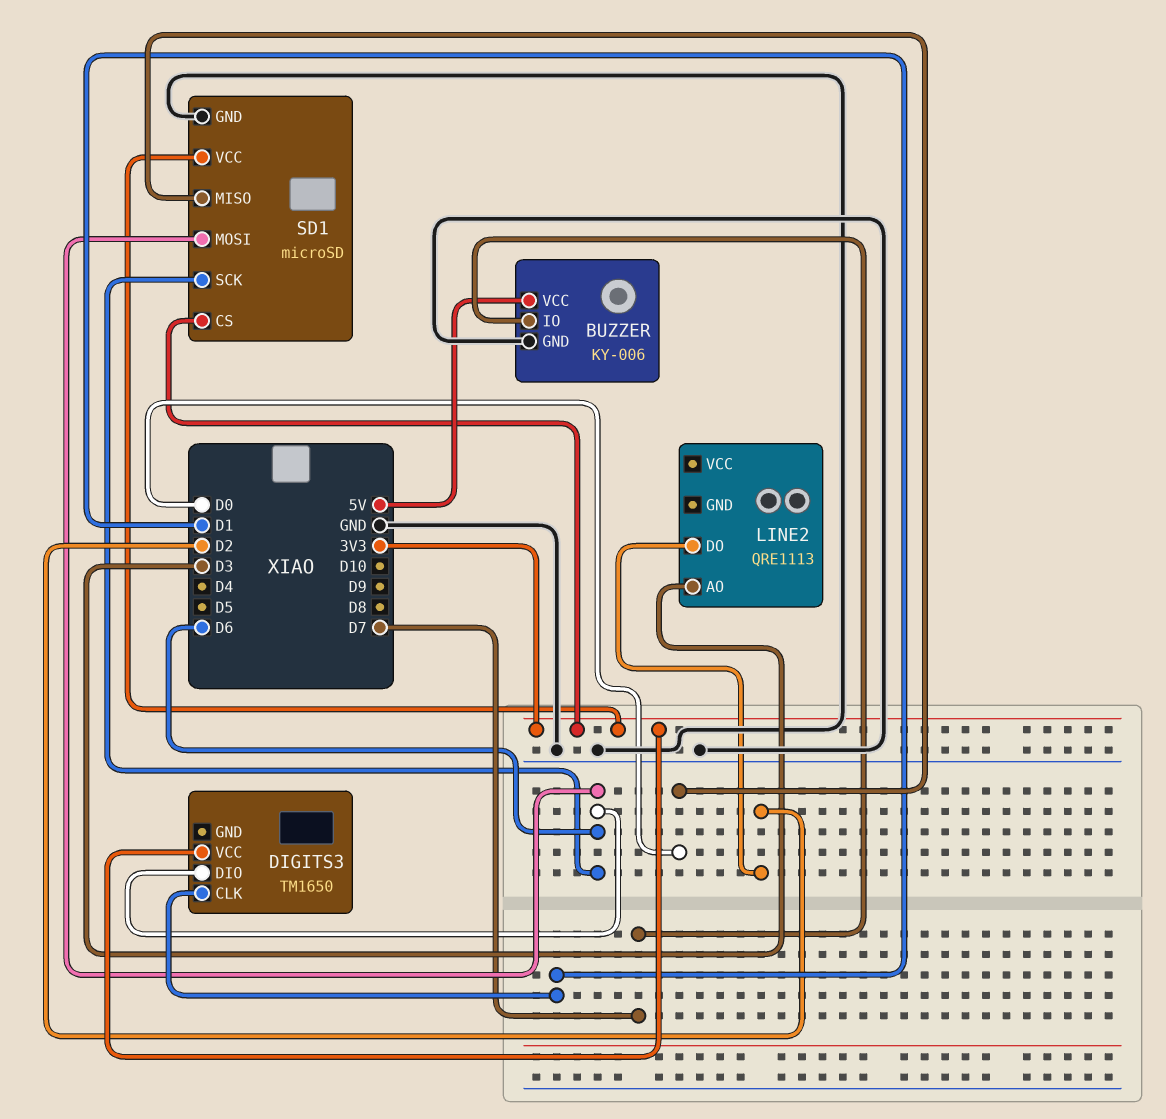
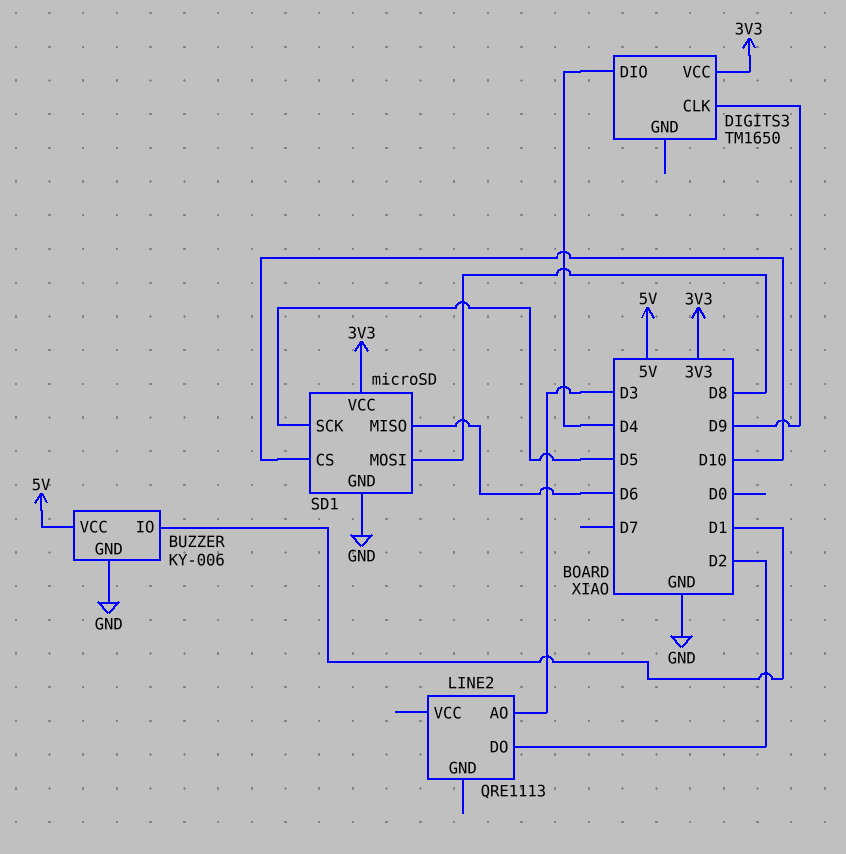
BUZZER pin IO: D7 -> D1
DIGITS3 pin CLK: D1 -> D9
DIGITS3 pin DIO: D6 -> D4
SD1 pin CS: 3V3 -> D10
SD1 pin MISO: D0 -> D6
SD1 pin MOSI: D6 -> D8
SD1 pin SCK: D6 -> D5

